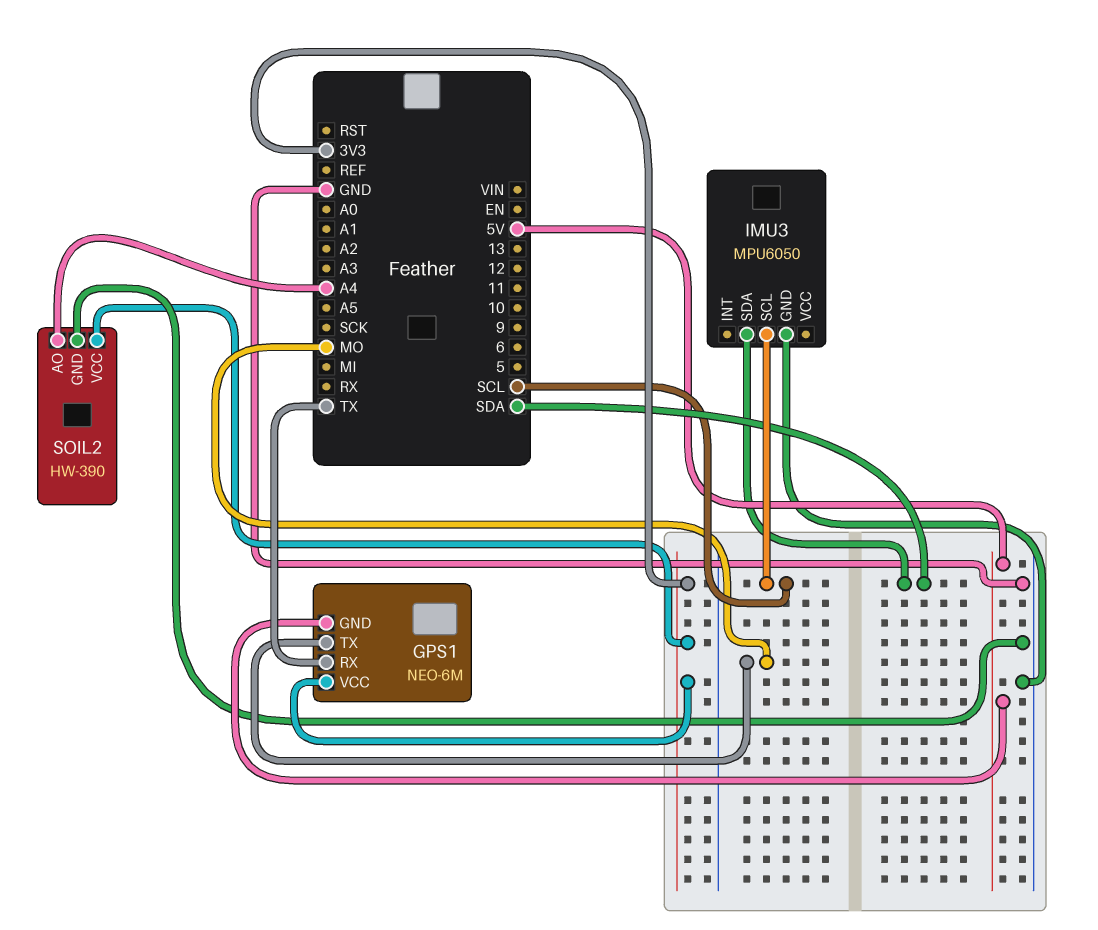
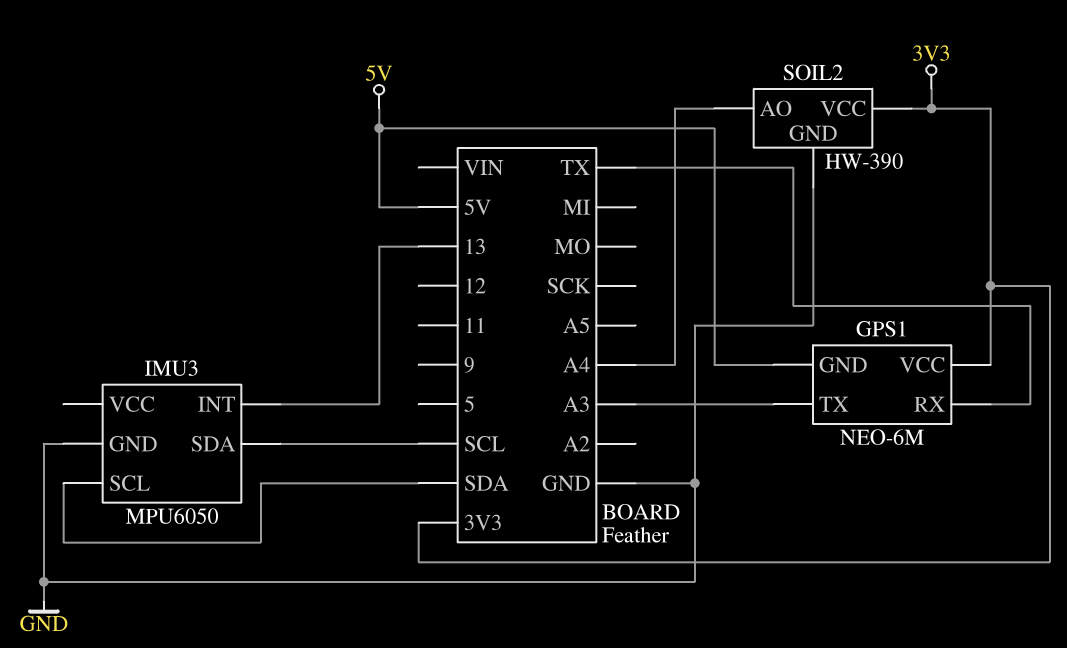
GPS1 pin TX: MO -> A3
IMU3 pin INT: none -> 13
IMU3 pin SCL: SCL -> SDA
IMU3 pin SDA: SDA -> SCL

